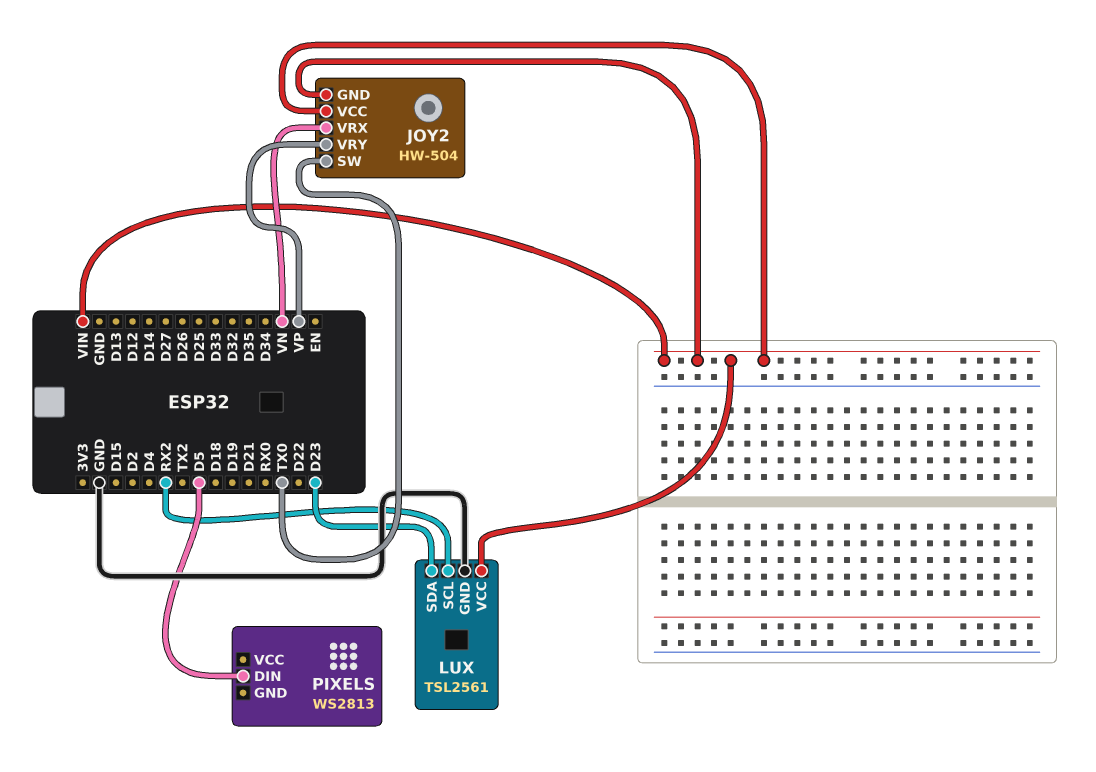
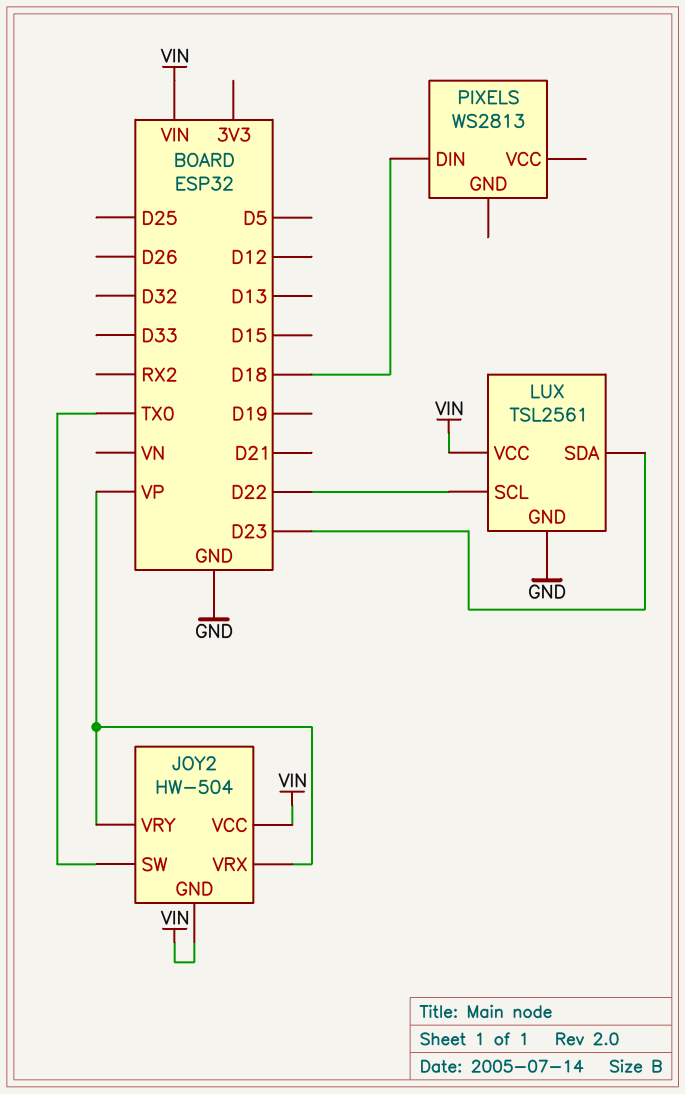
JOY2 pin VRX: VN -> VP
LUX pin SCL: RX2 -> D22
PIXELS pin DIN: D5 -> D18

